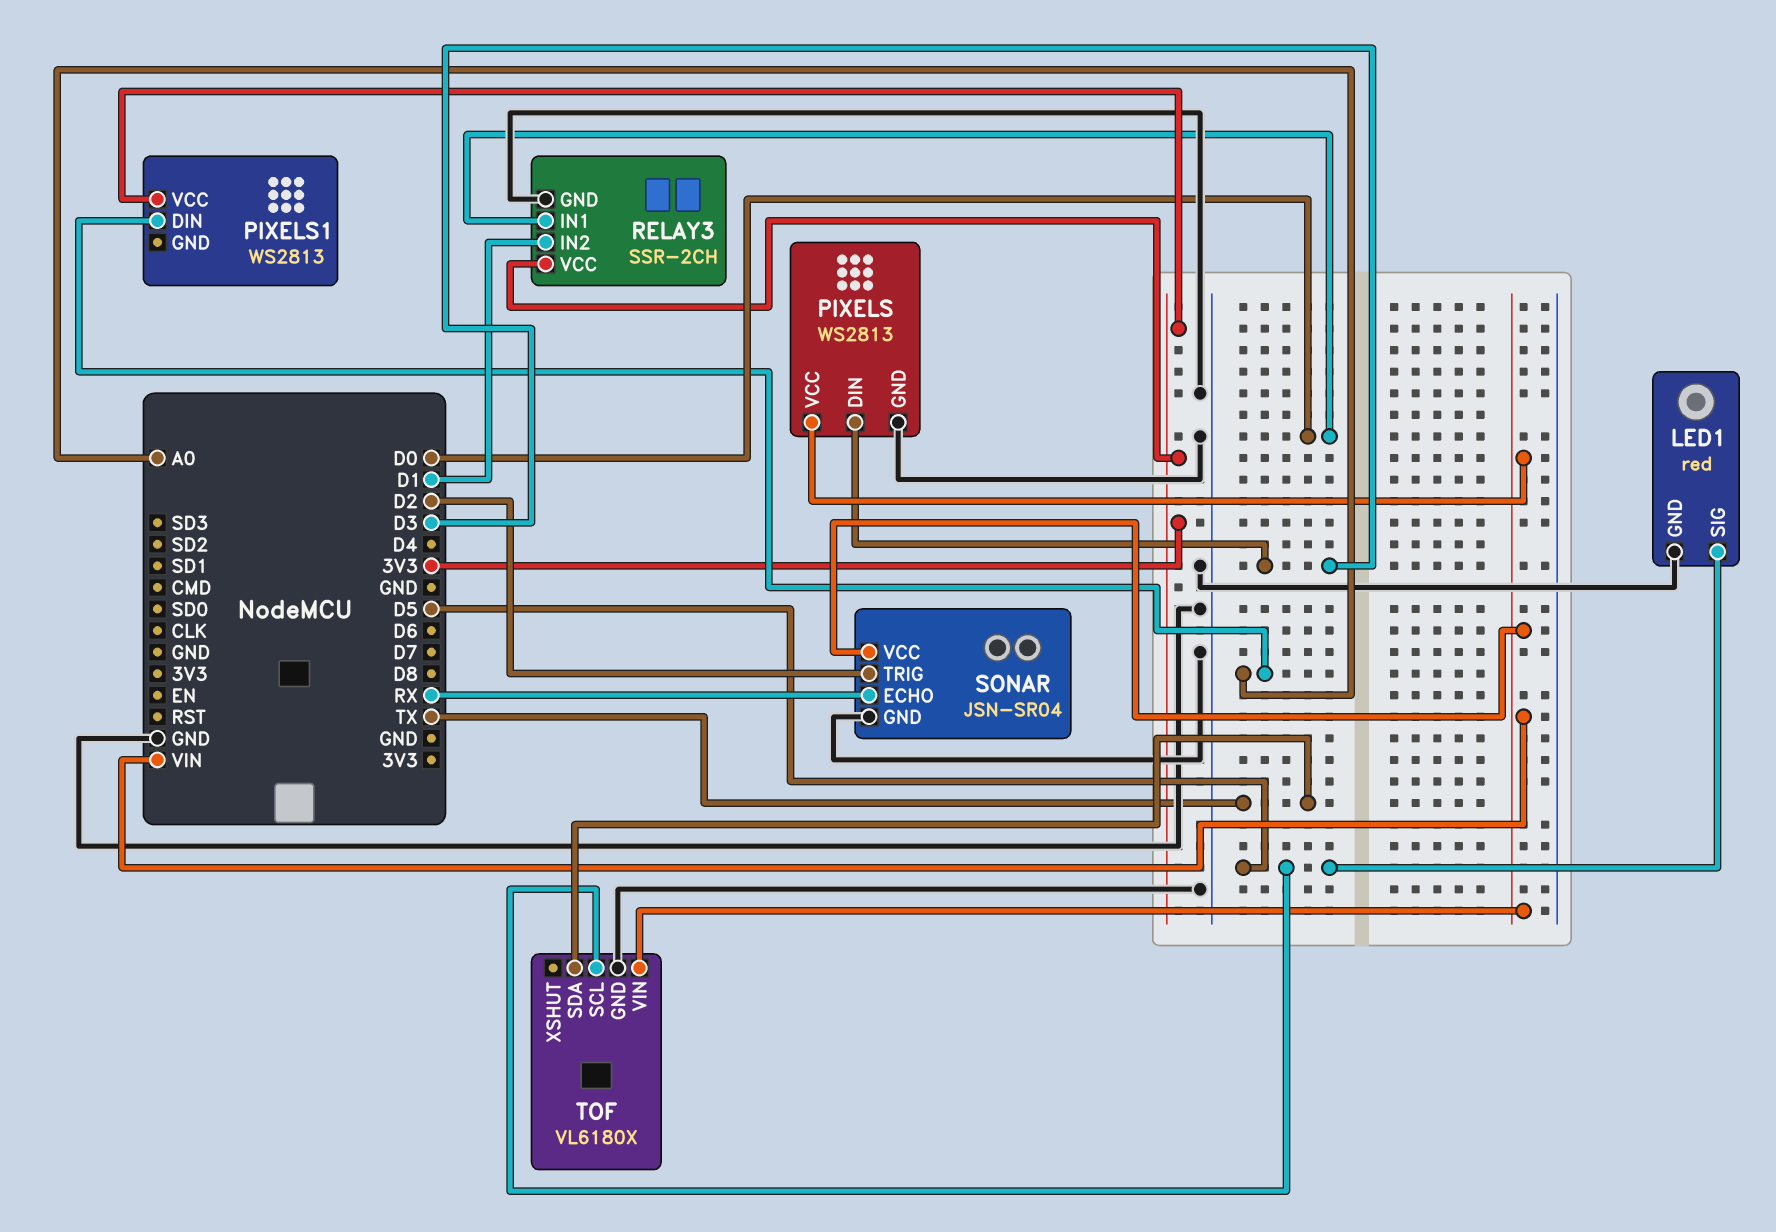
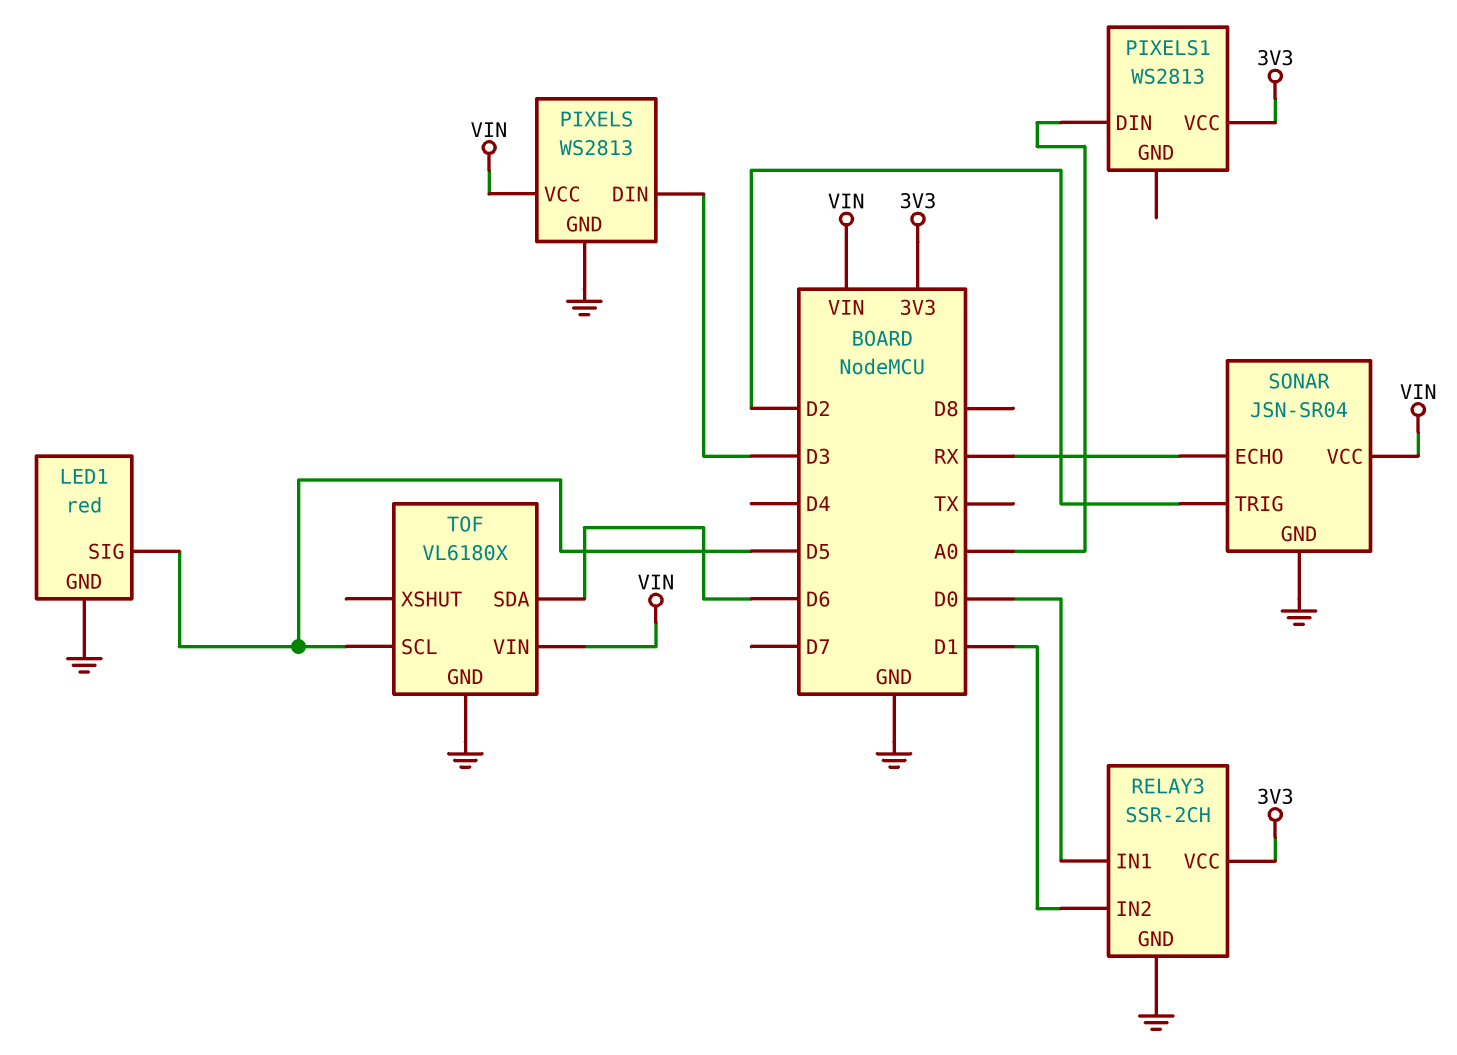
TOF pin SDA: TX -> D6

